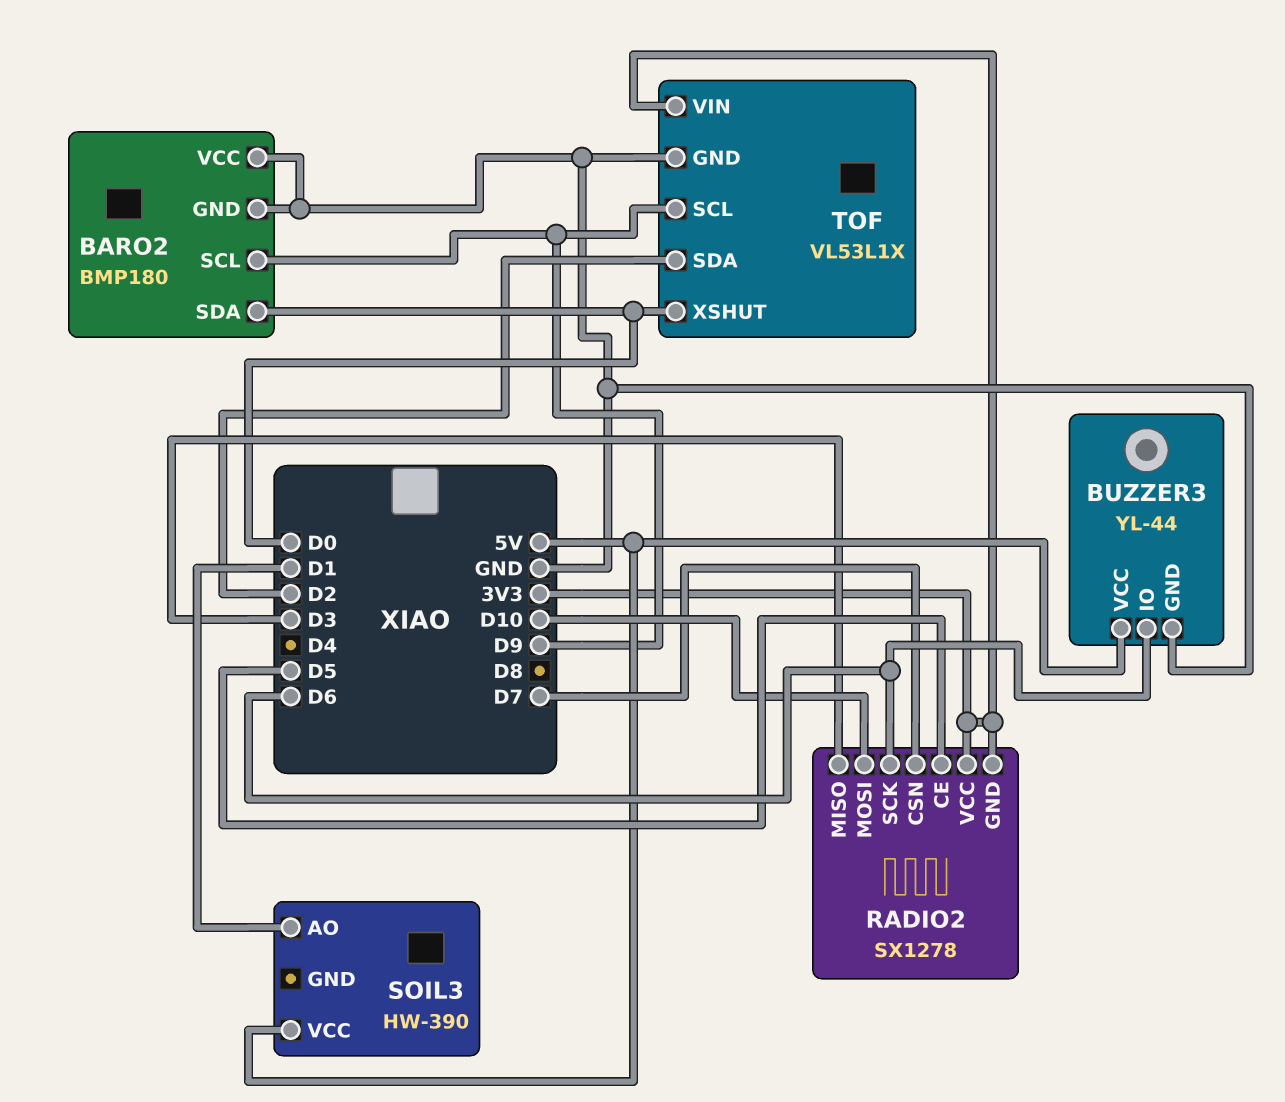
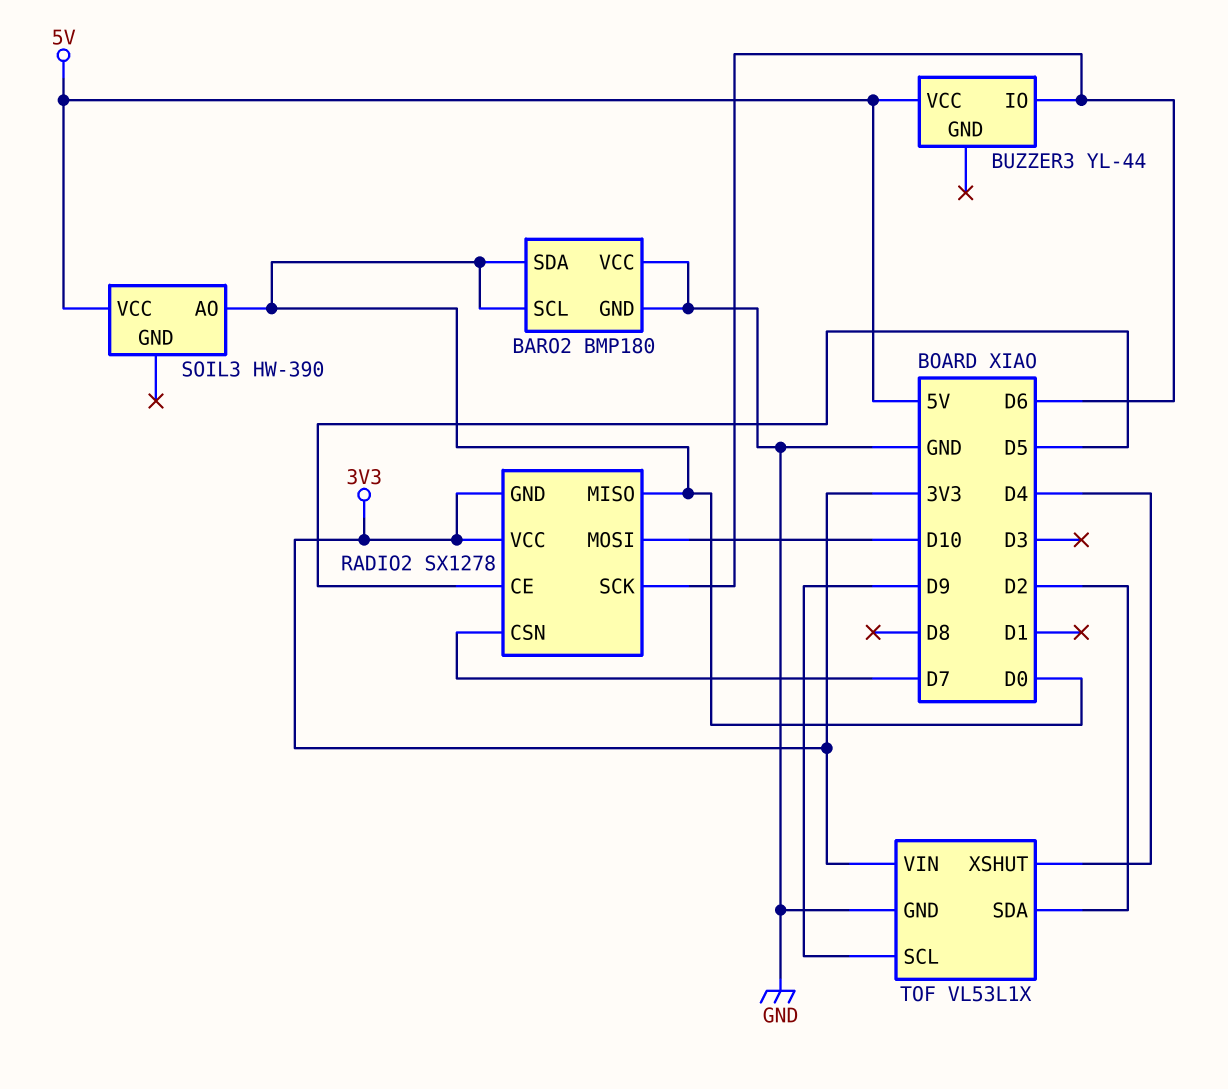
BARO2 pin SCL: D9 -> D0
BUZZER3 pin GND: GND -> none
RADIO2 pin MISO: D3 -> D0
SOIL3 pin AO: D1 -> D0
TOF pin XSHUT: D0 -> D4

